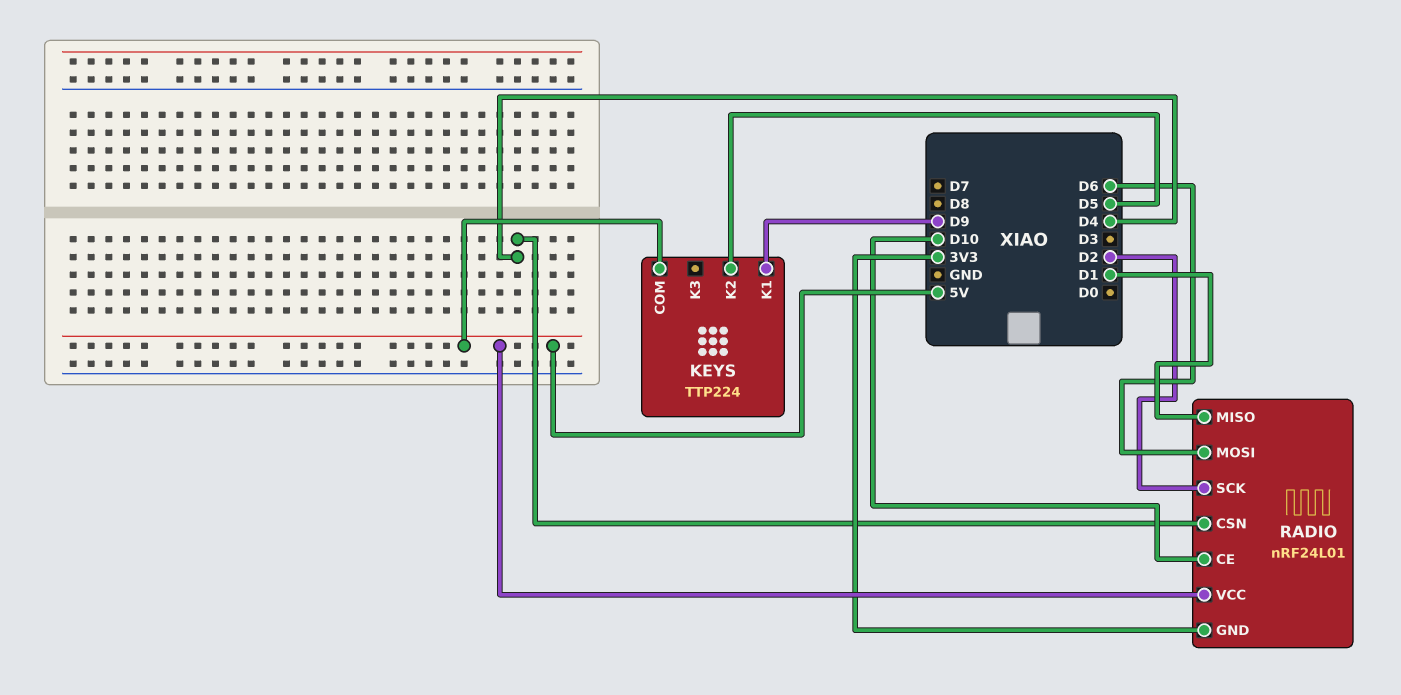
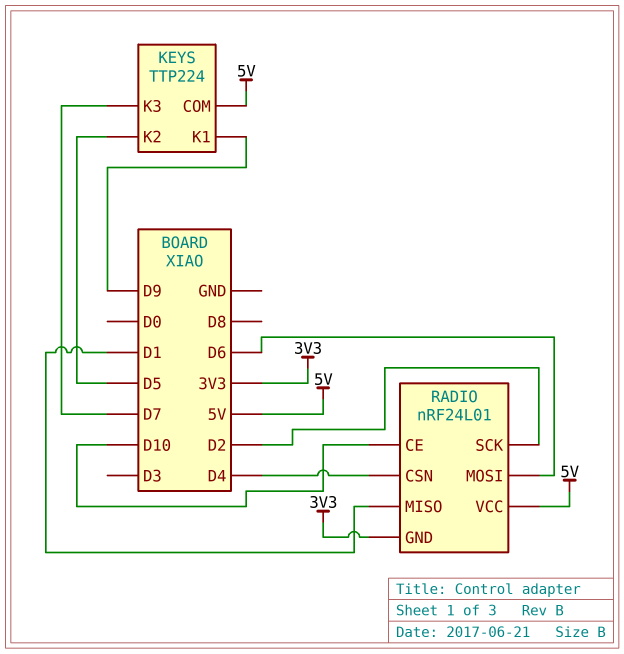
KEYS pin K3: none -> D7

